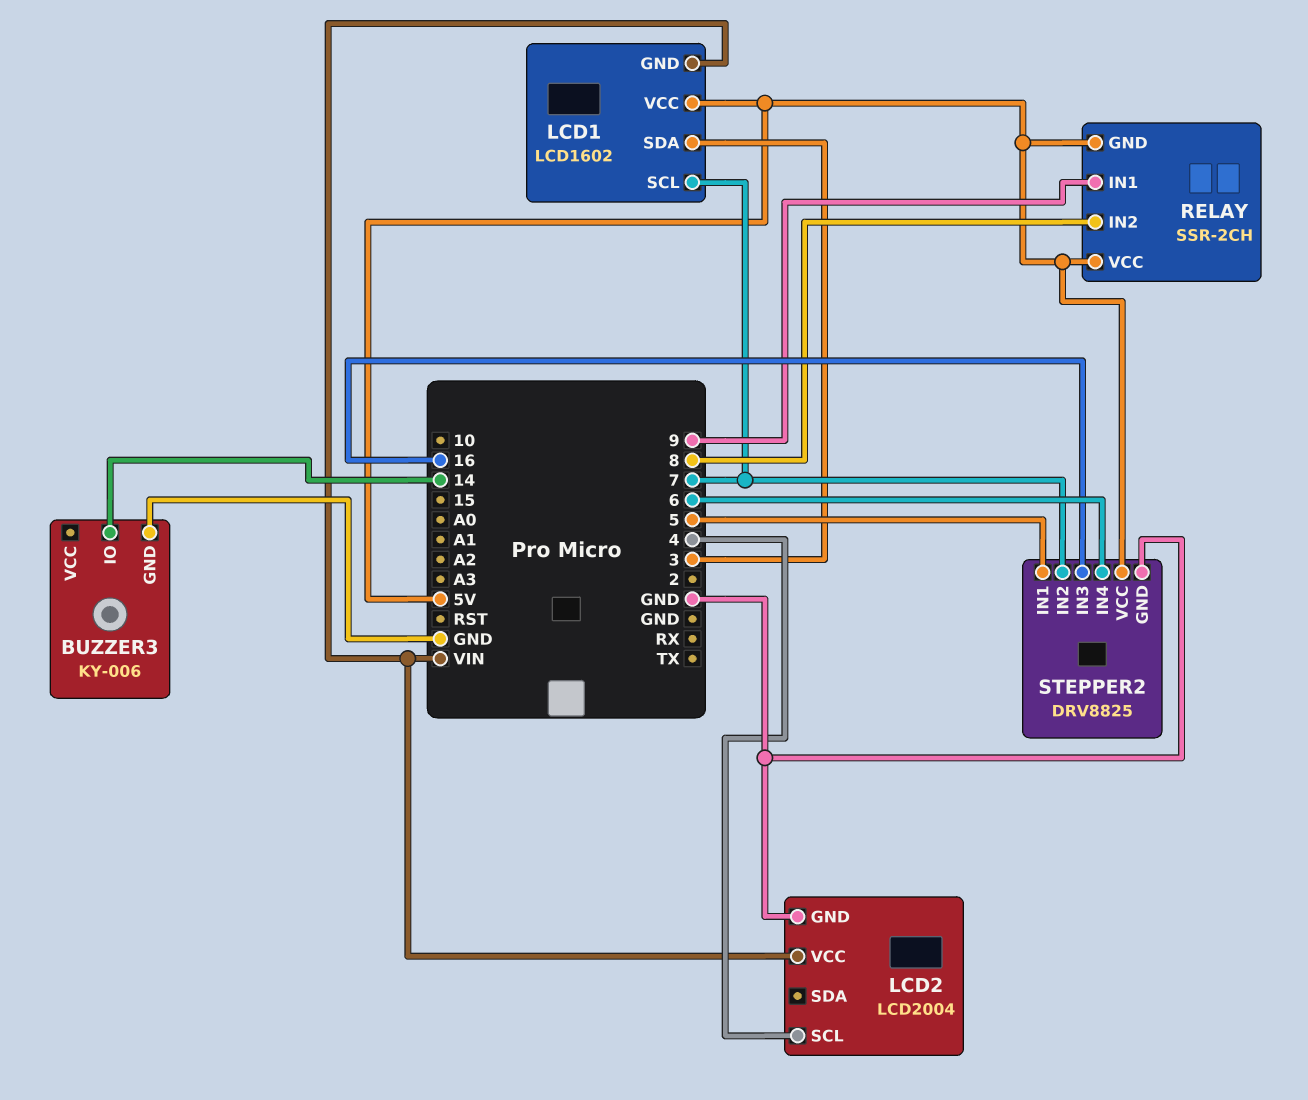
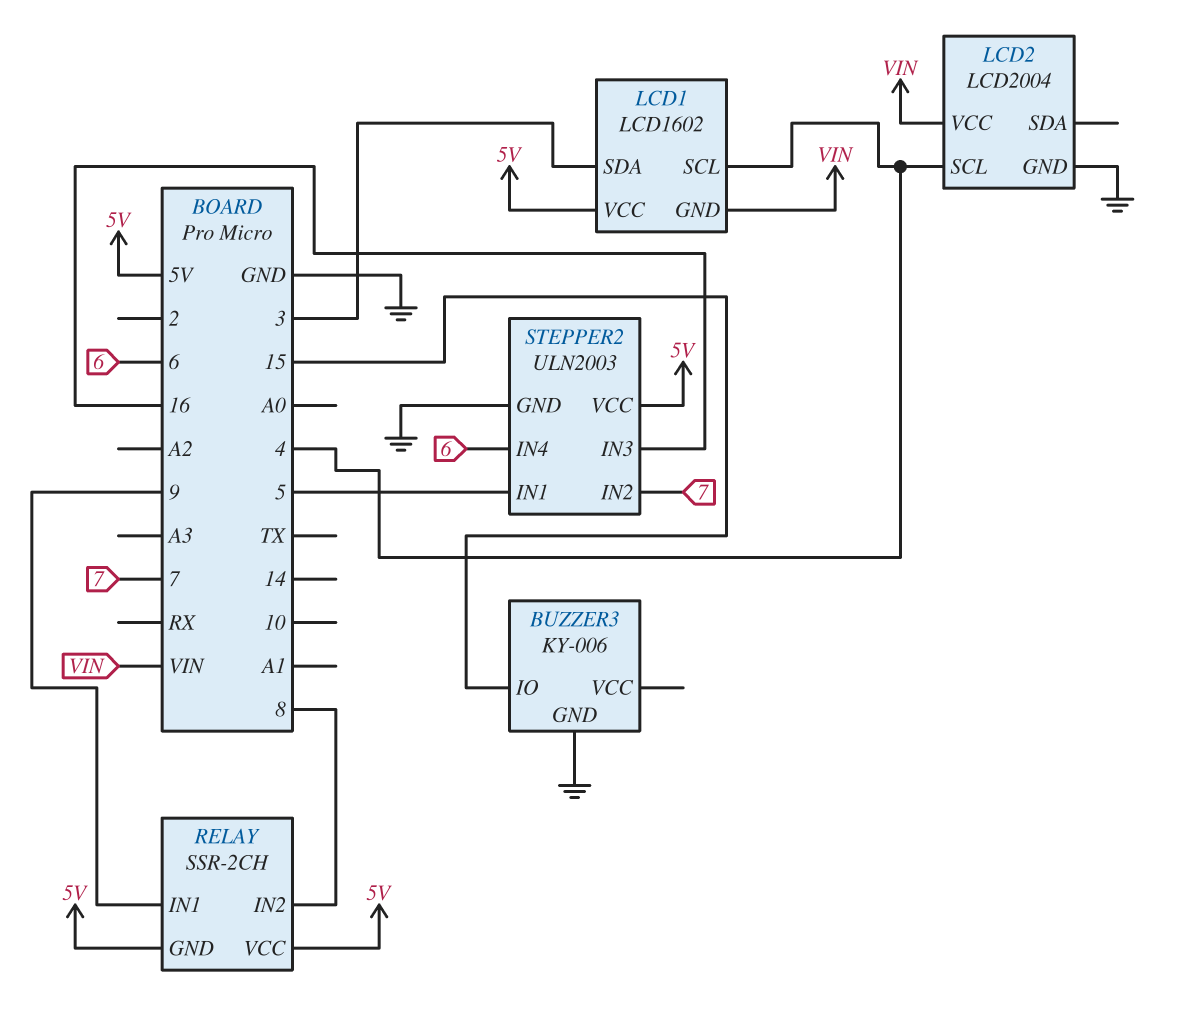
BUZZER3 pin IO: 14 -> 15
LCD1 pin SCL: 7 -> 4
STEPPER2: DRV8825 -> ULN2003

